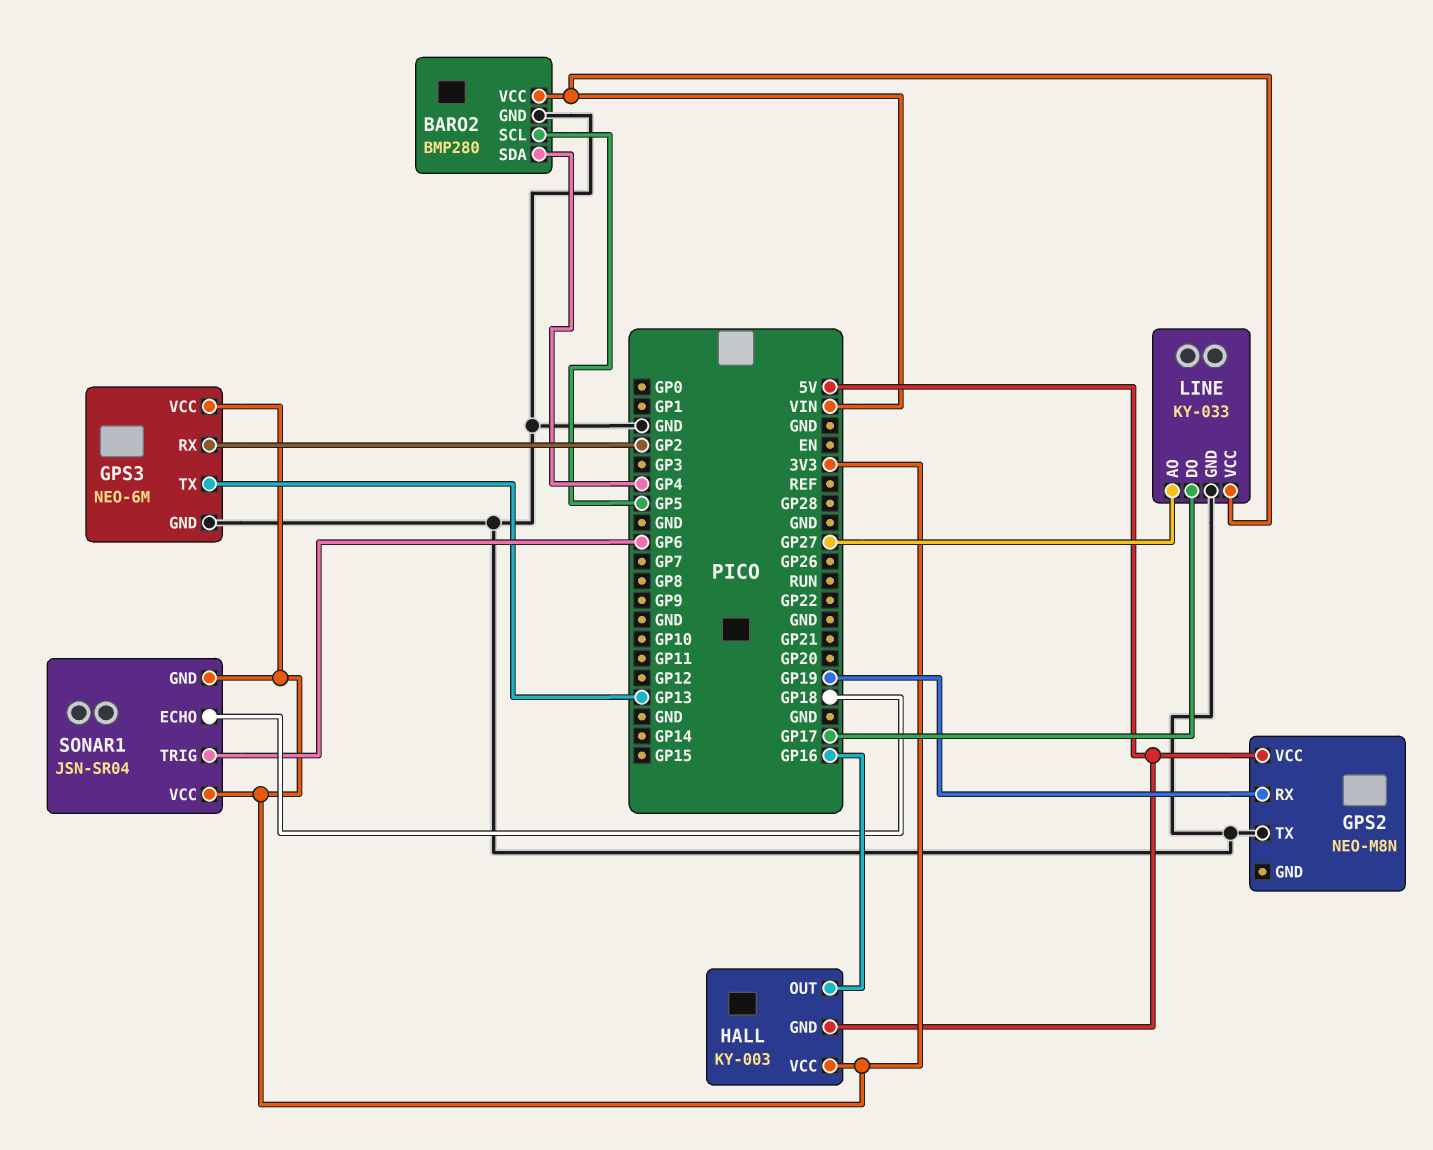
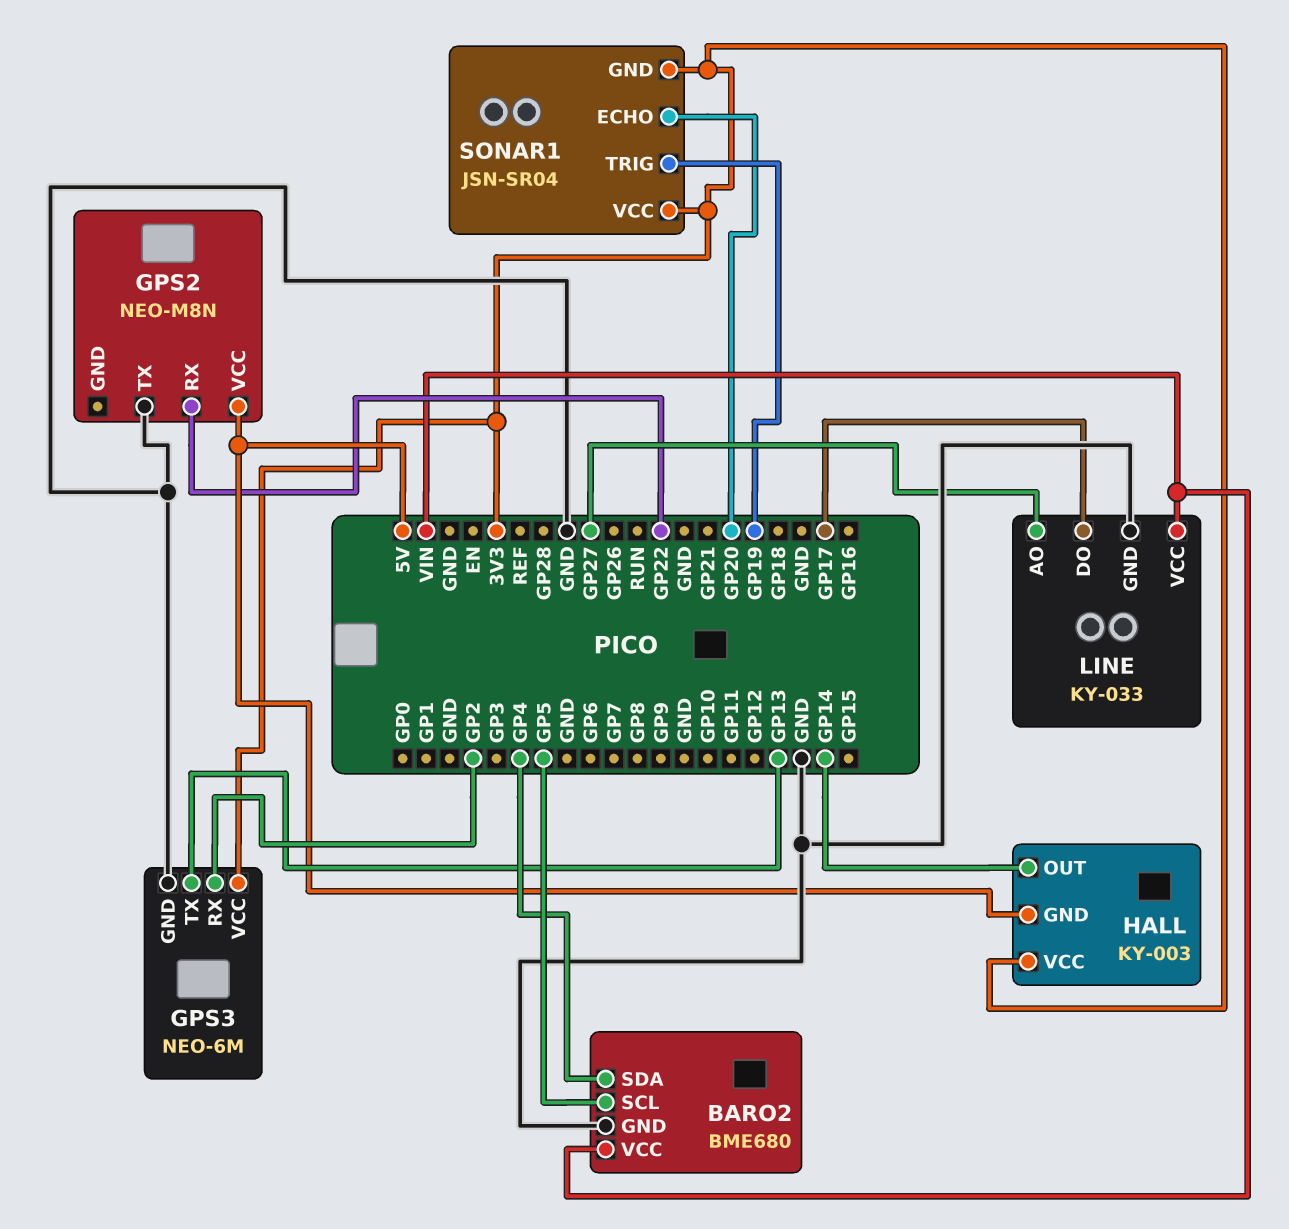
BARO2: BMP280 -> BME680
GPS2 pin RX: GP19 -> GP22
HALL pin OUT: GP16 -> GP14
SONAR1 pin ECHO: GP18 -> GP20
SONAR1 pin TRIG: GP6 -> GP19

